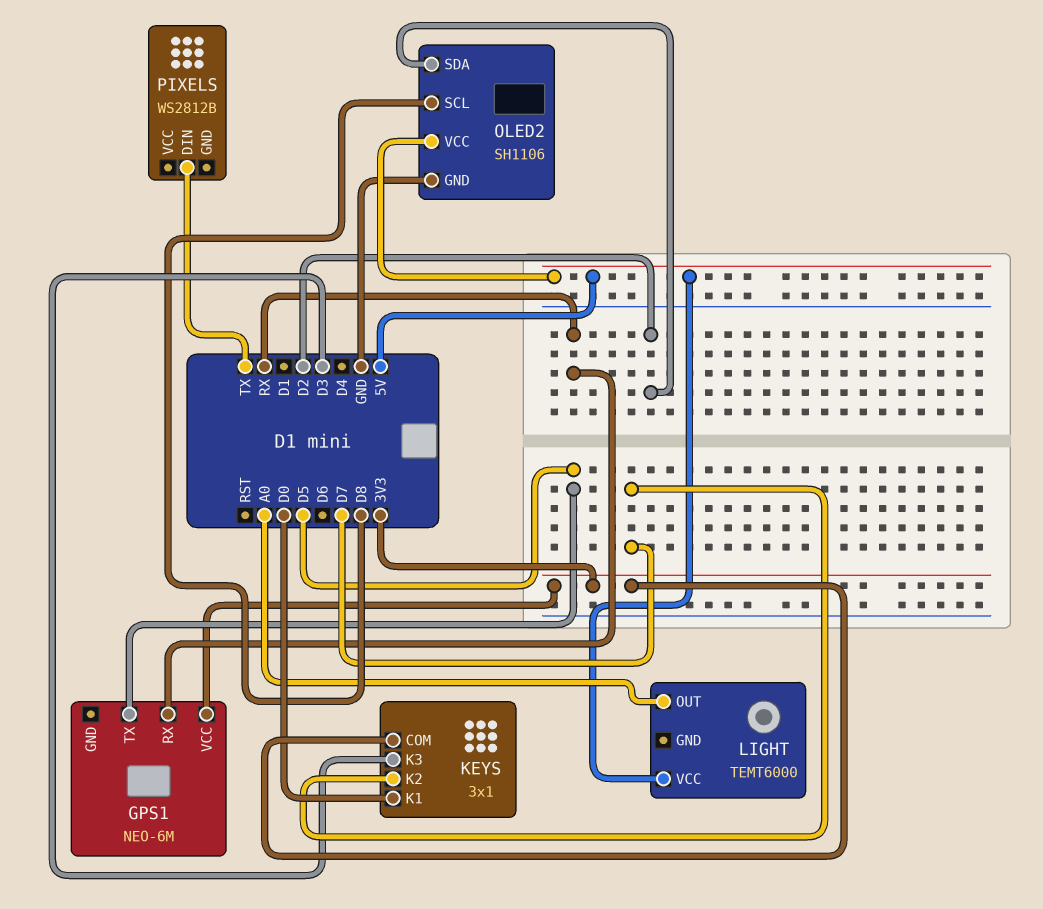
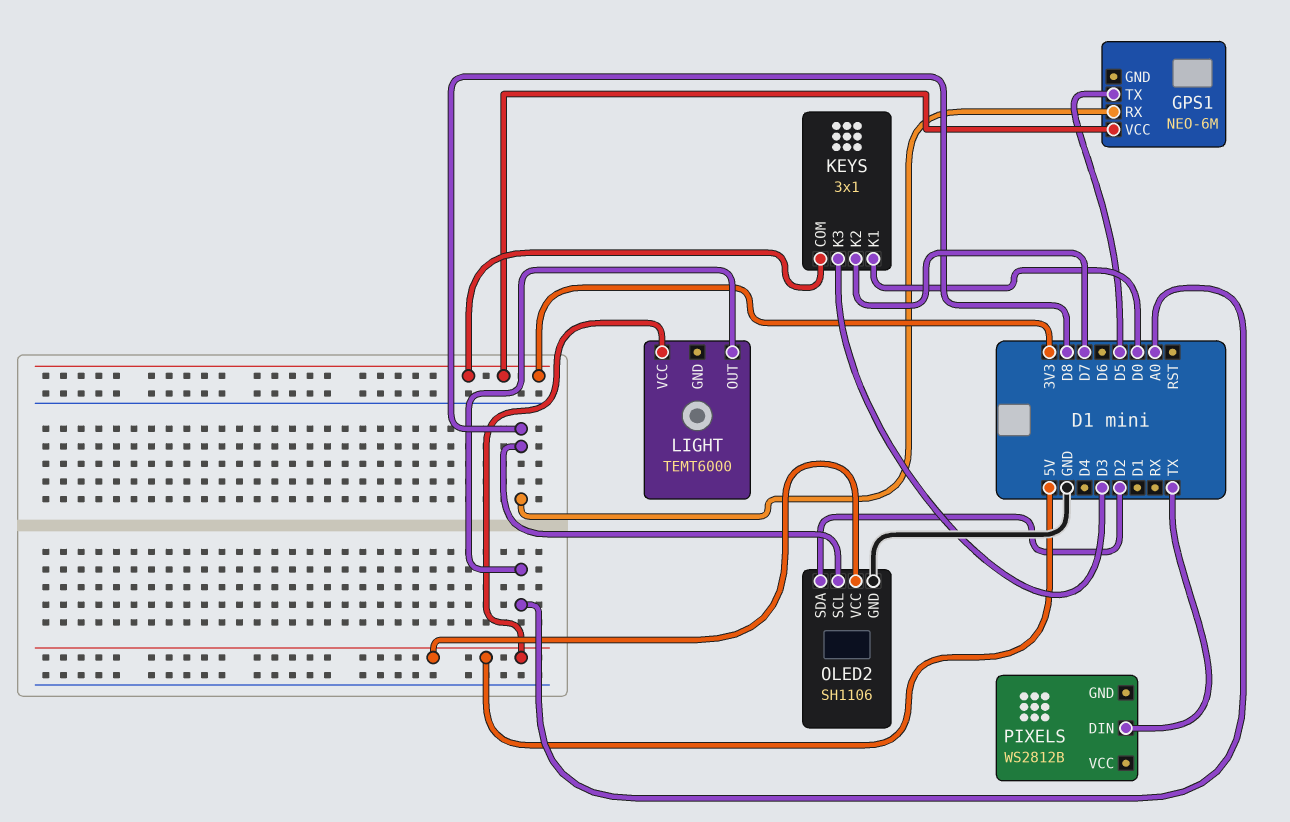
GPS1 pin RX: RX -> D8

